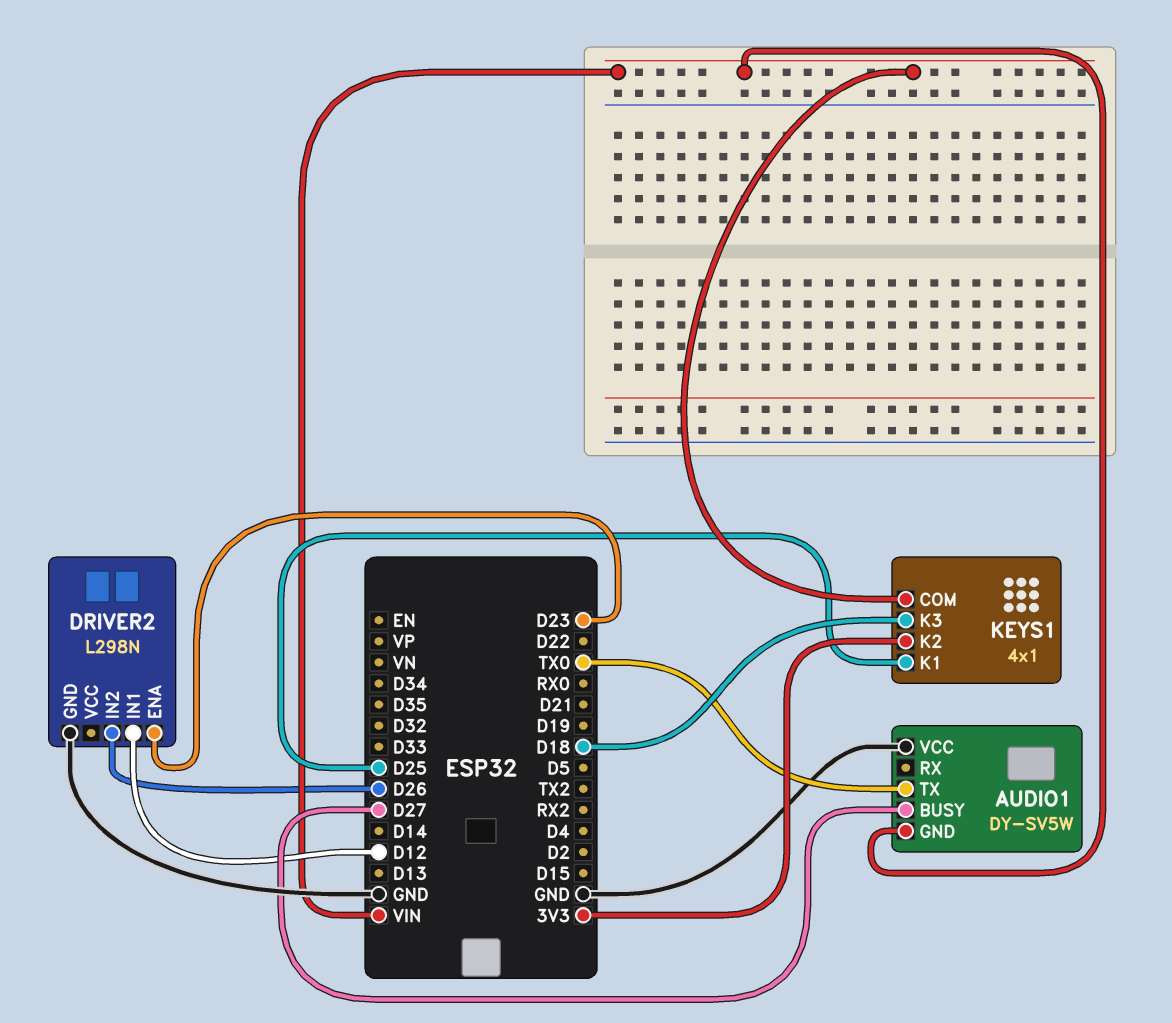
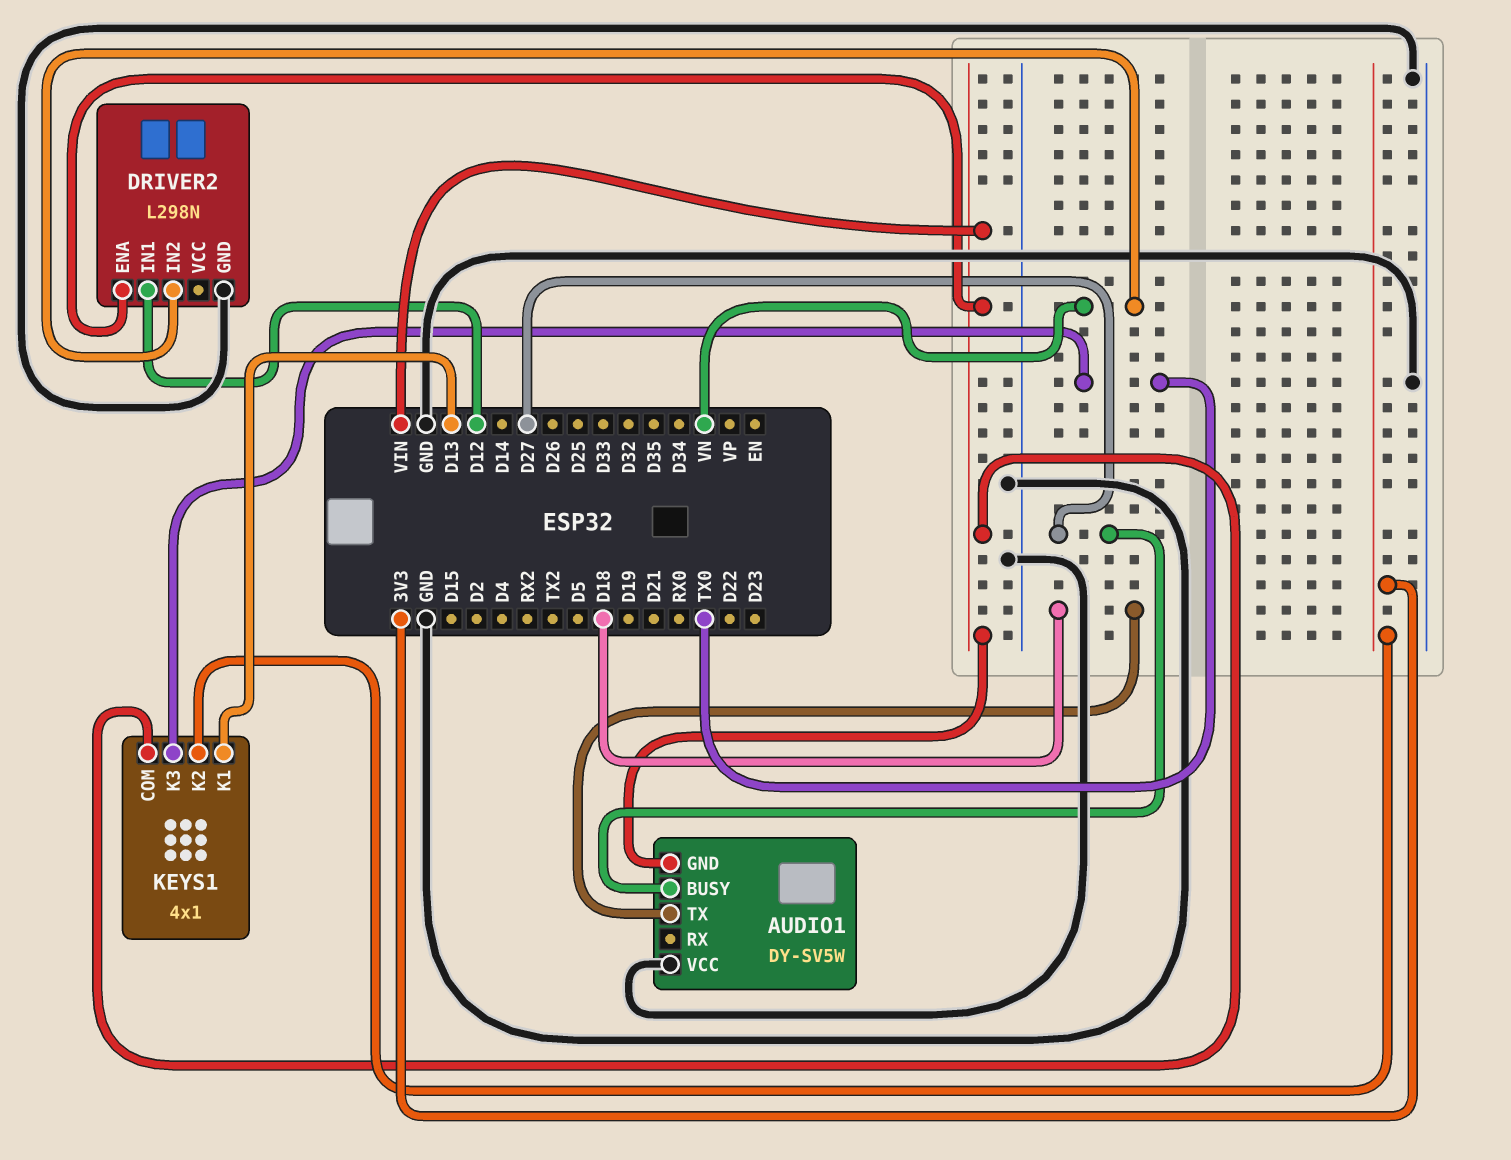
AUDIO1 pin TX: TX0 -> D18
DRIVER2 pin ENA: D23 -> VIN
DRIVER2 pin IN2: D26 -> VN
KEYS1 pin K1: D25 -> D13
KEYS1 pin K3: D18 -> TX0

